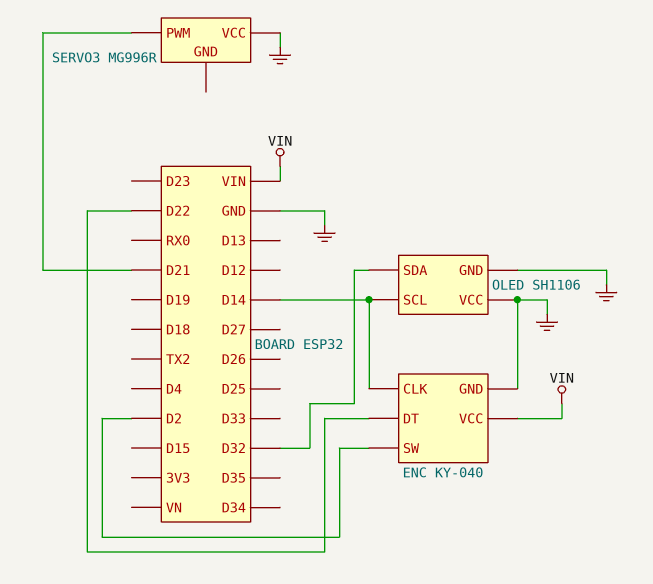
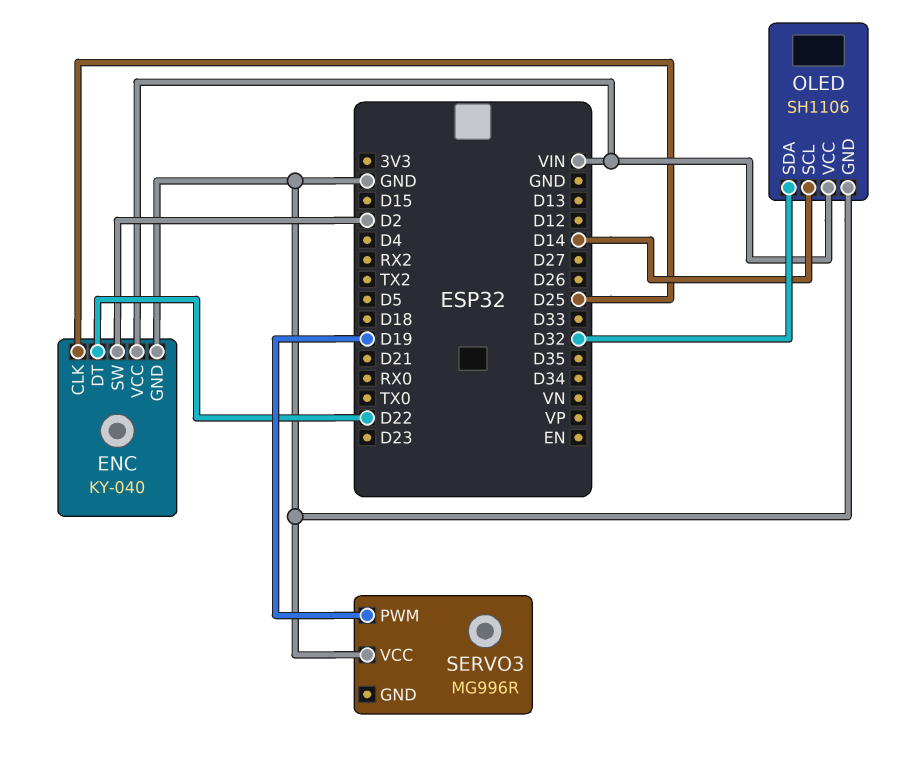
ENC pin CLK: D14 -> D25
OLED pin VCC: GND -> VIN
SERVO3 pin PWM: D21 -> D19

